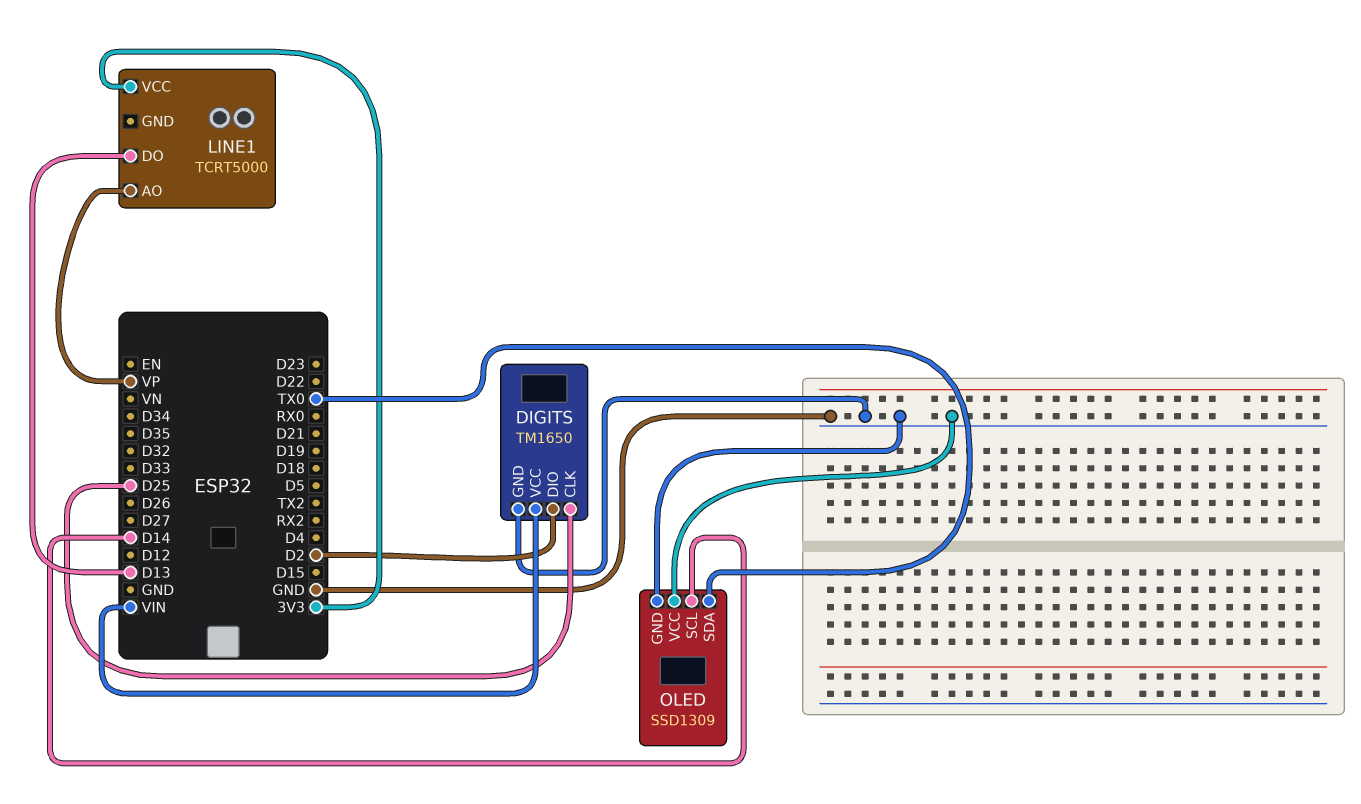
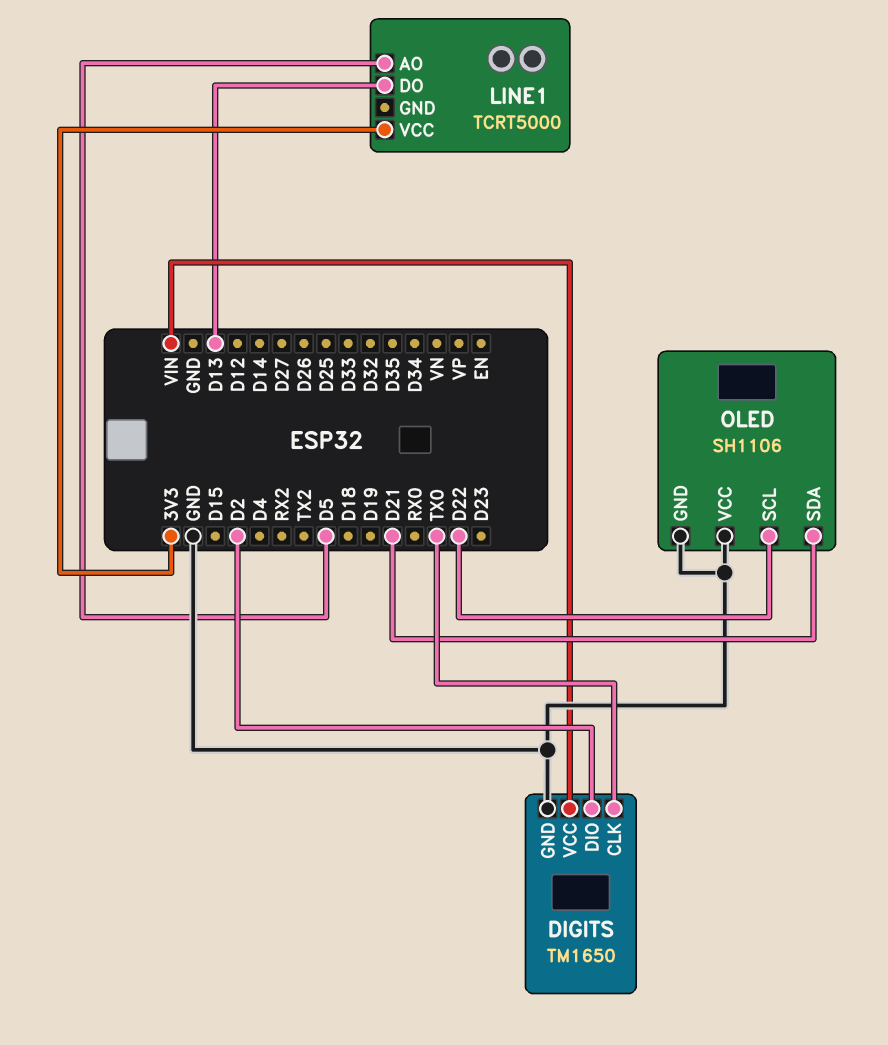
DIGITS pin CLK: D25 -> TX0
LINE1 pin AO: VP -> D5
OLED: SSD1309 -> SH1106
OLED pin SCL: D14 -> D22
OLED pin SDA: TX0 -> D21

